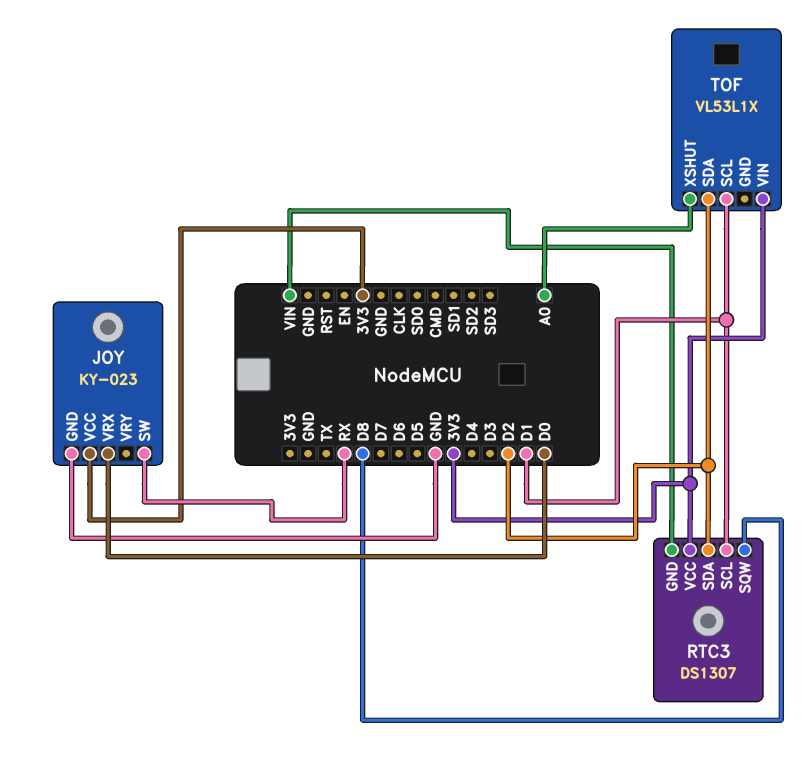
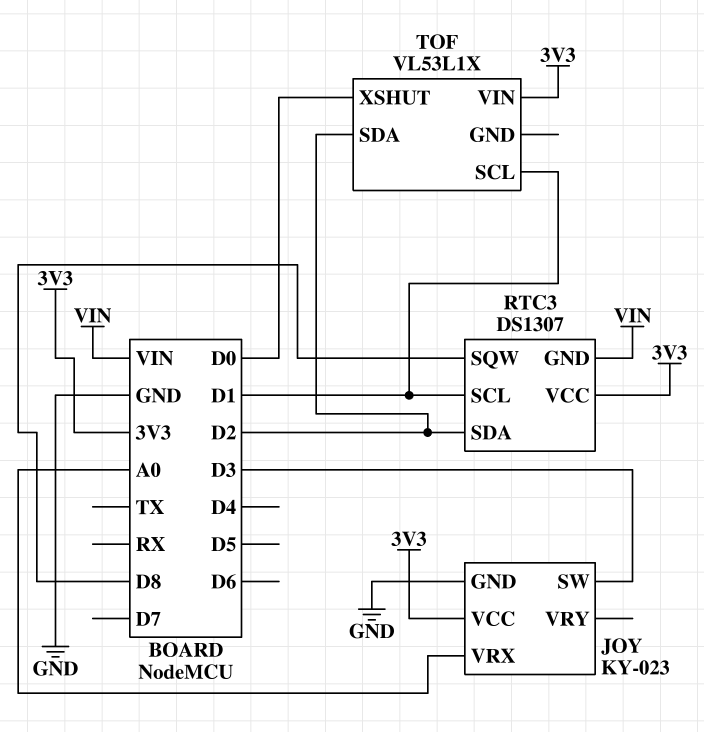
JOY pin SW: RX -> D3
JOY pin VRX: D0 -> A0
TOF pin XSHUT: A0 -> D0

